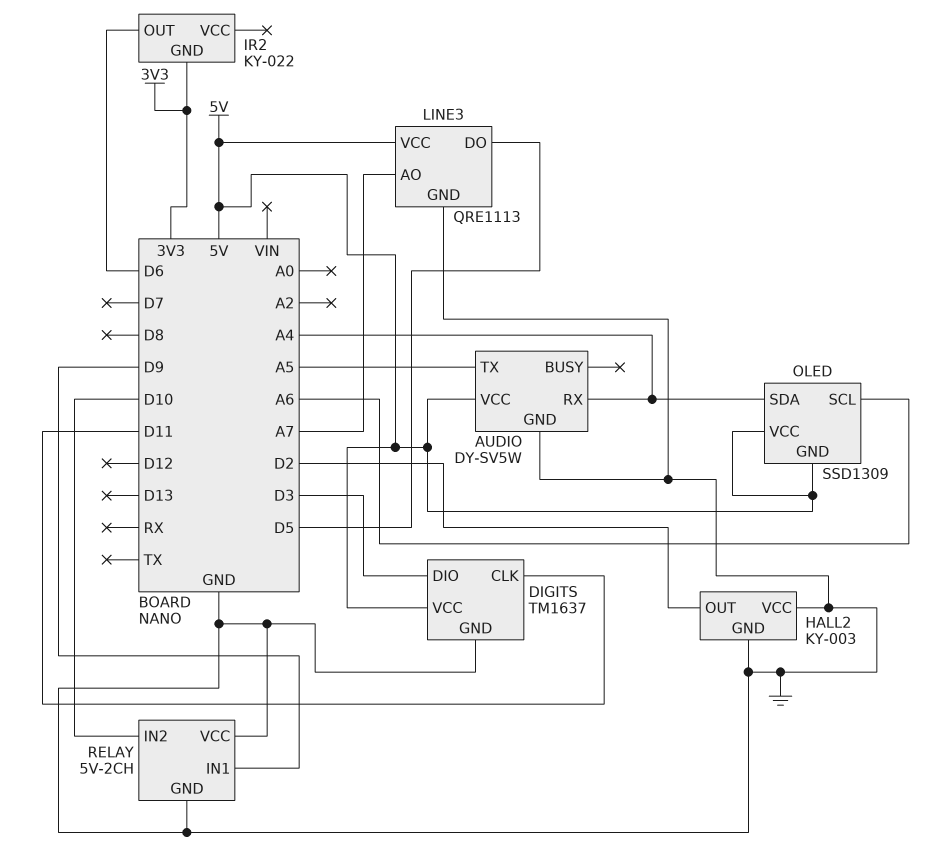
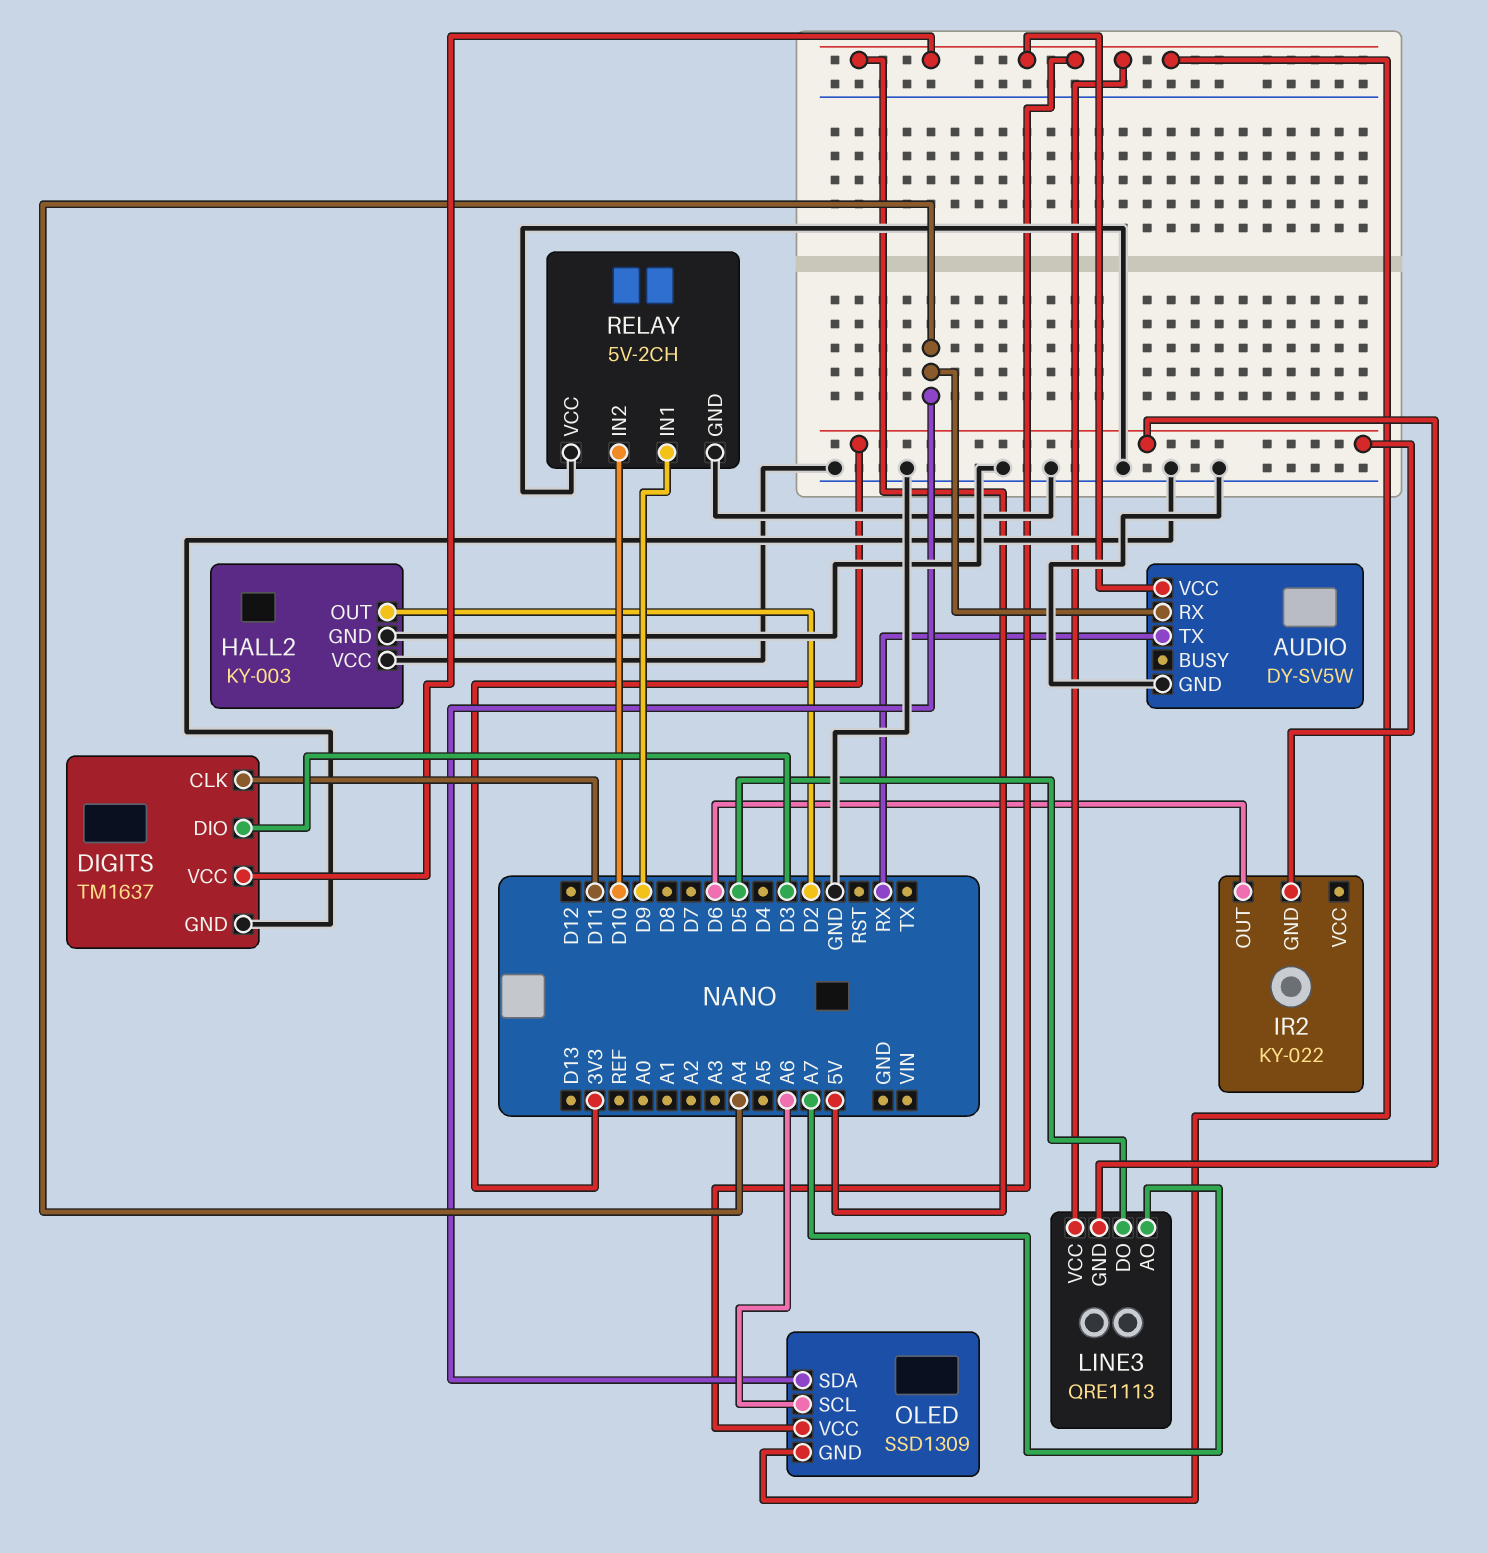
AUDIO pin TX: A5 -> RX
LINE3 pin GND: GND -> 3V3

